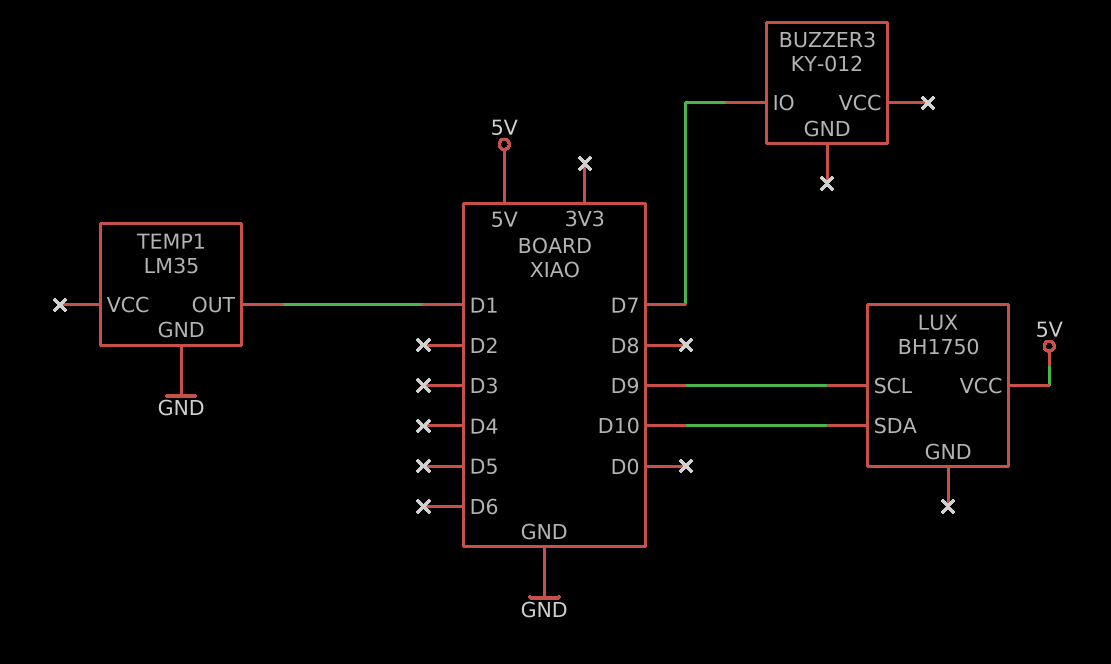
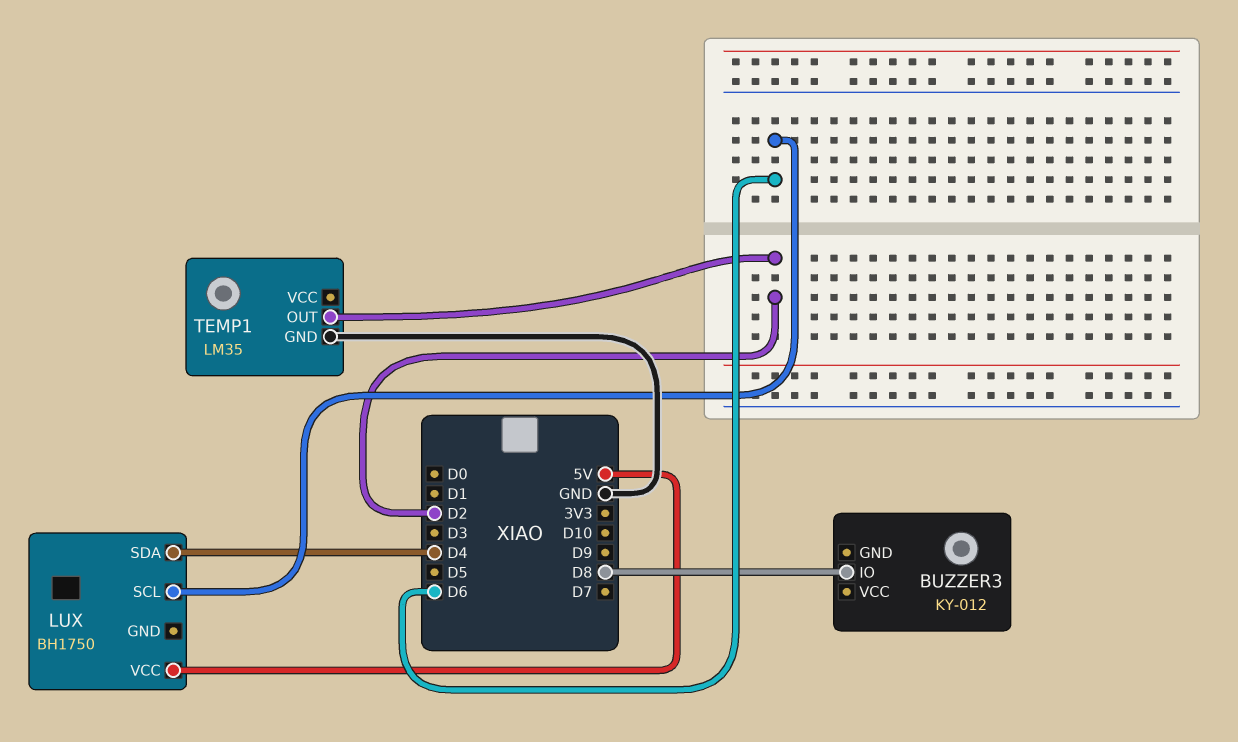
BUZZER3 pin IO: D7 -> D8
LUX pin SCL: D9 -> D6
LUX pin SDA: D10 -> D4
TEMP1 pin OUT: D1 -> D2

